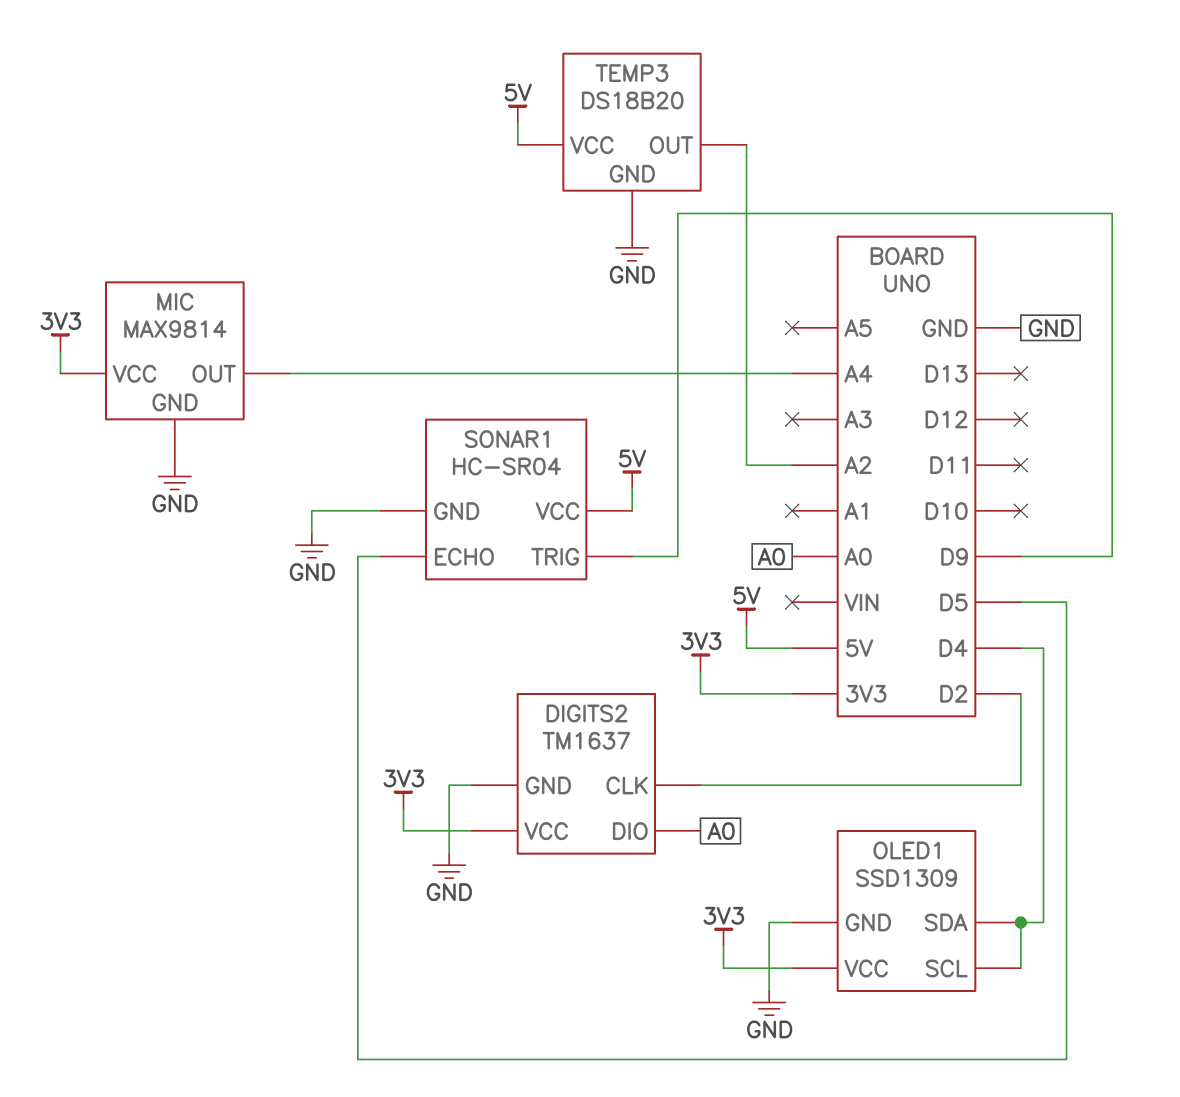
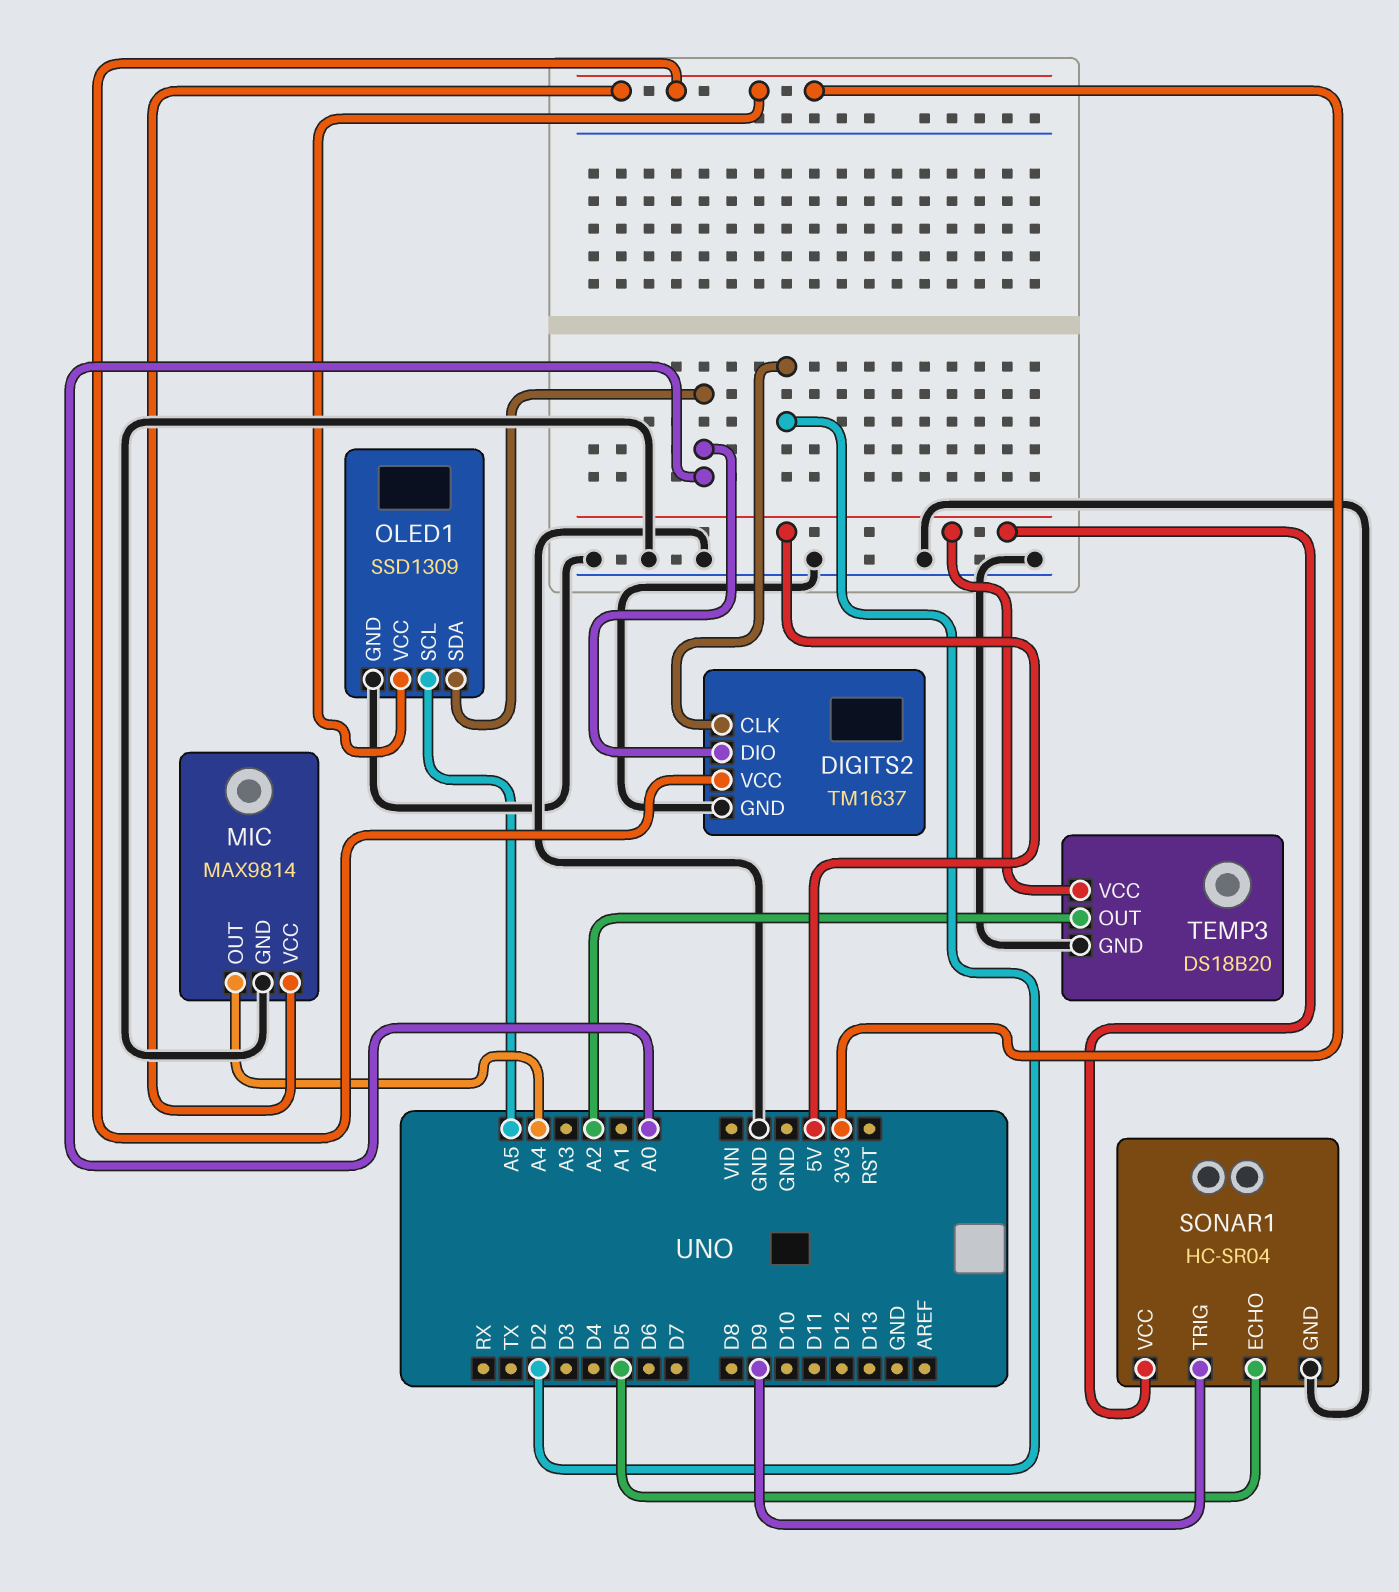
OLED1 pin SCL: D4 -> A5
OLED1 pin SDA: D4 -> A0

